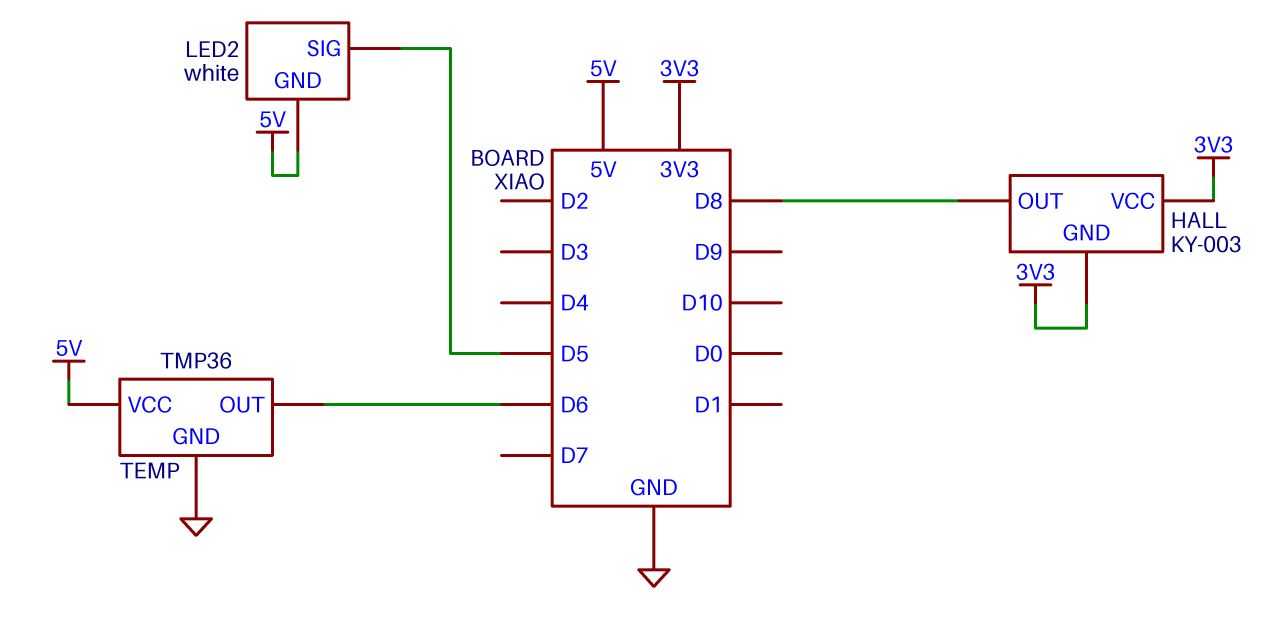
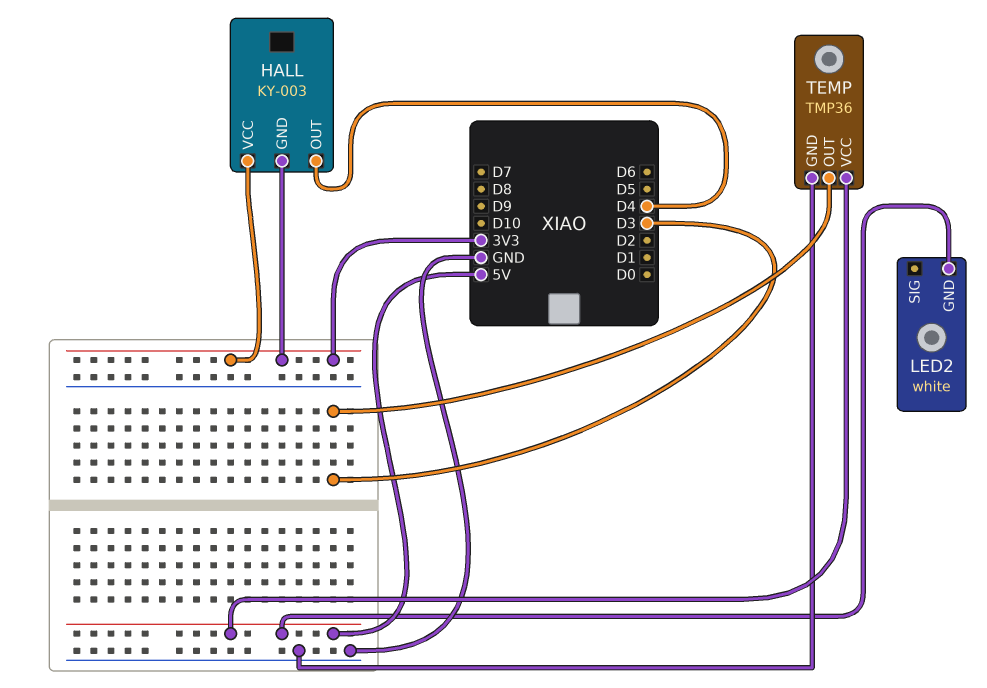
HALL pin OUT: D8 -> D4
LED2 pin SIG: D5 -> none
TEMP pin OUT: D6 -> D3

